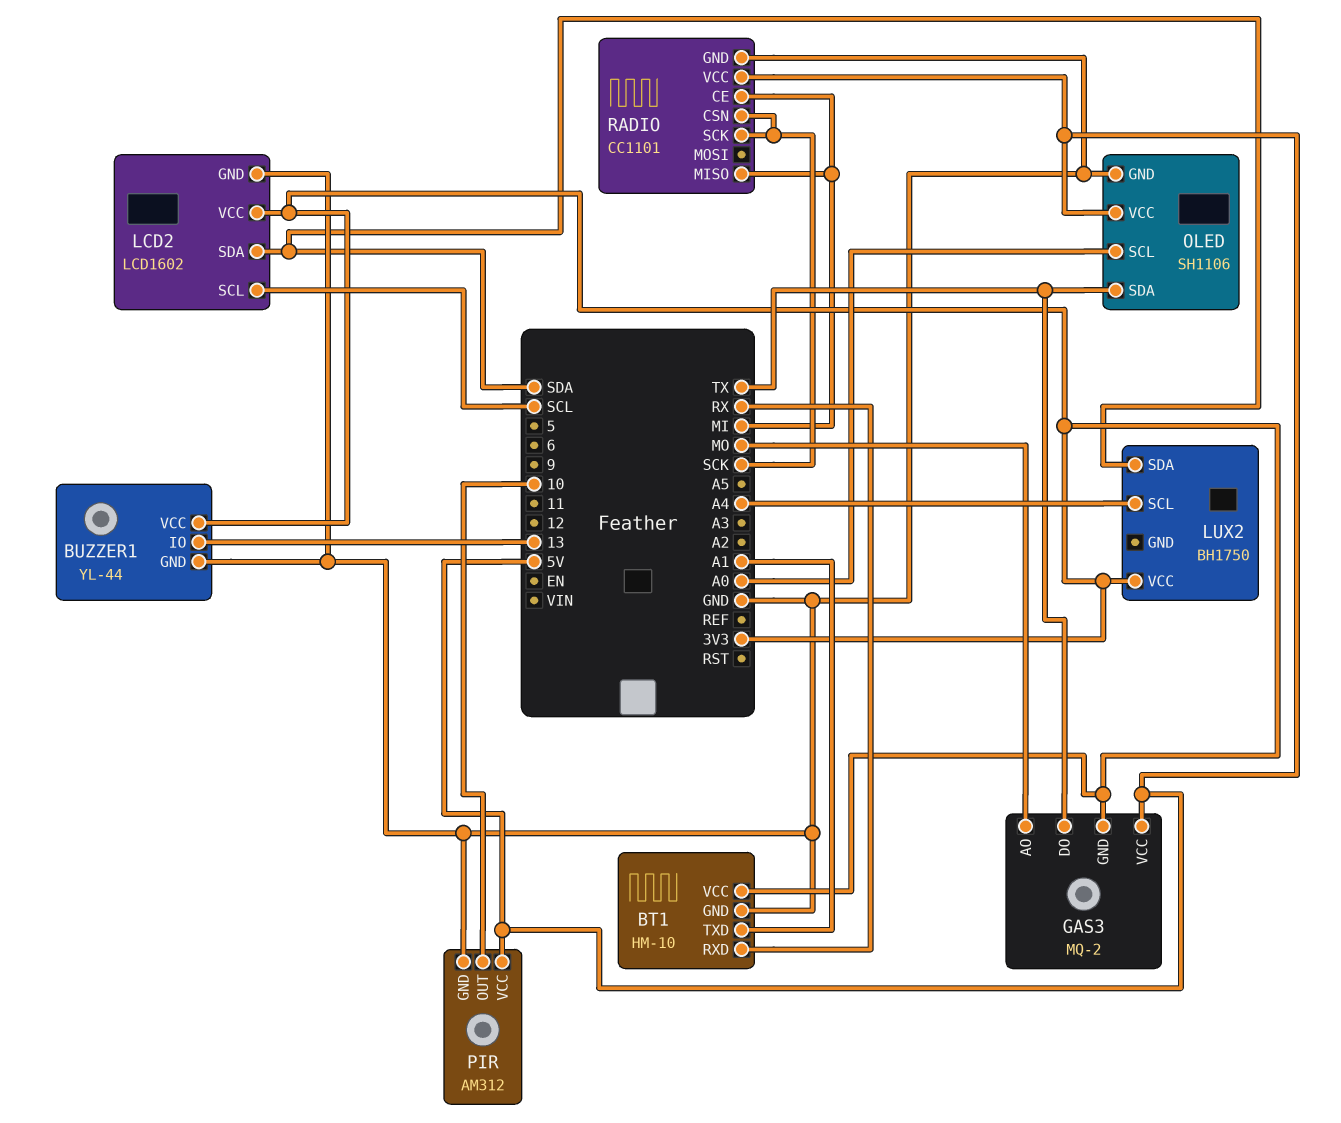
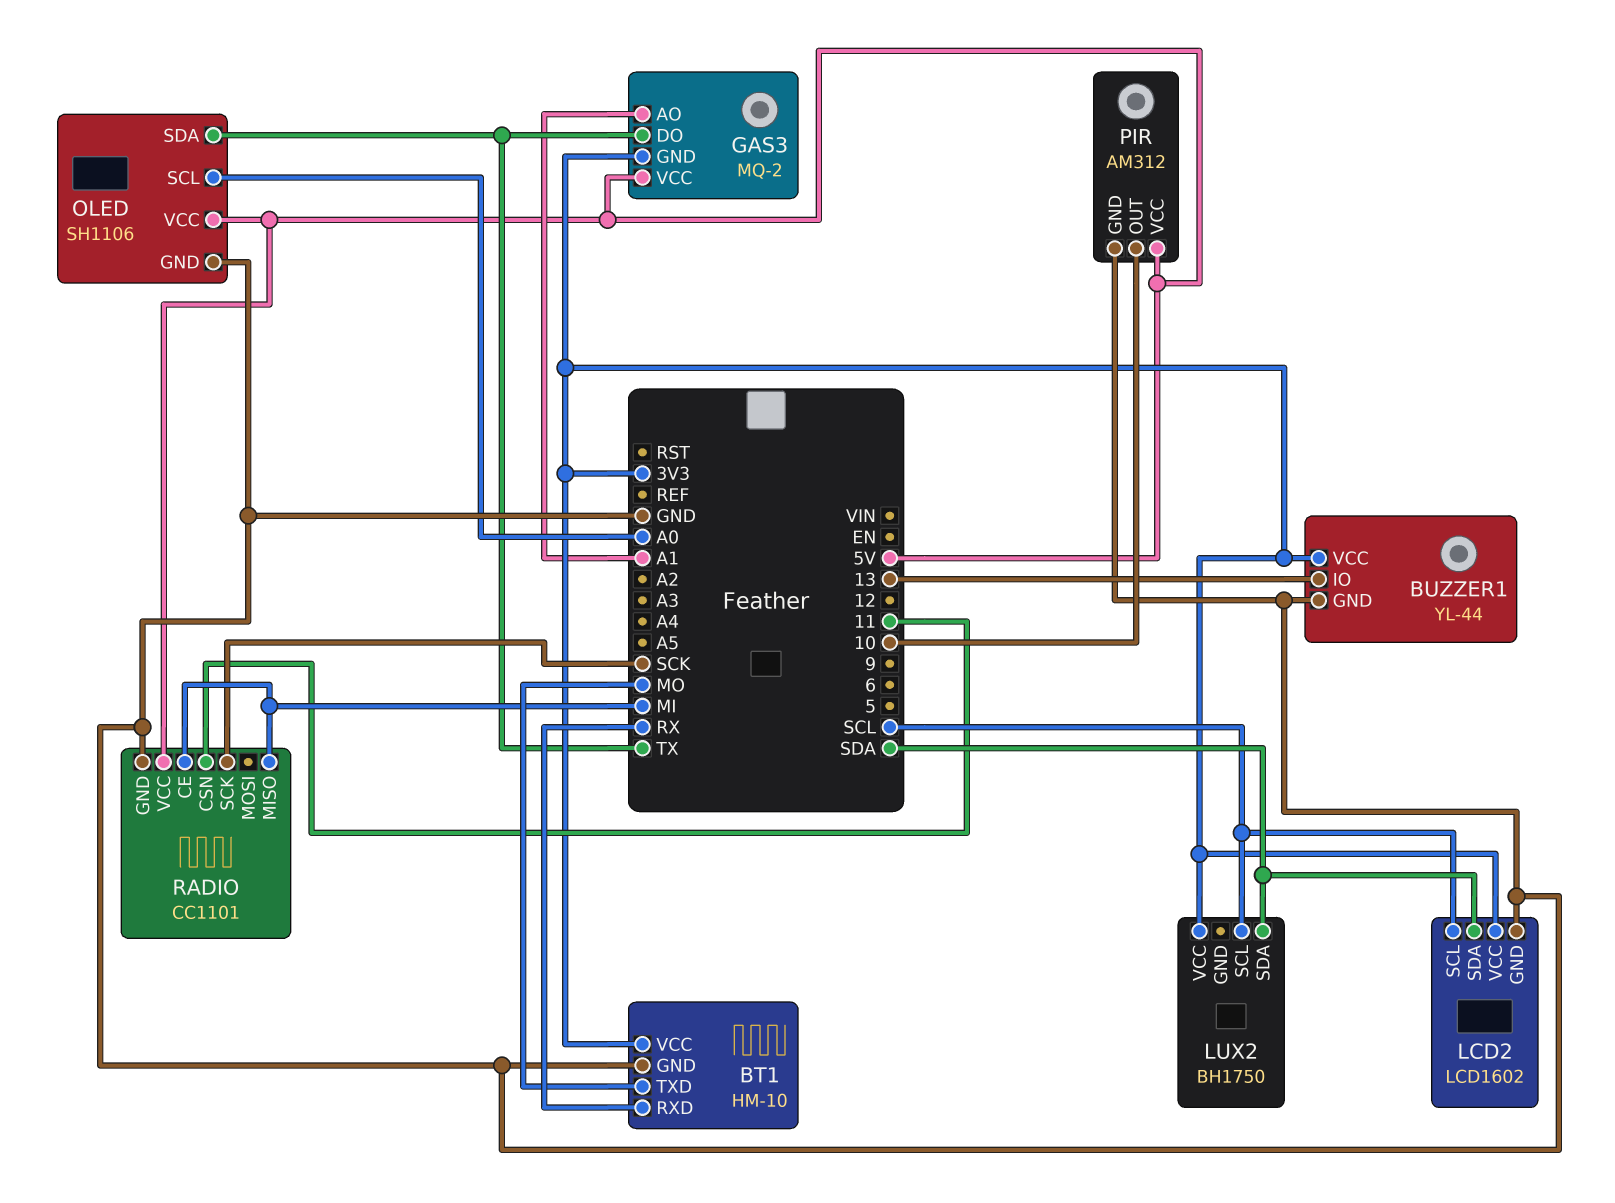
BT1 pin TXD: A1 -> MO
GAS3 pin AO: MO -> A1
LUX2 pin SCL: A4 -> SCL
RADIO pin CSN: SCK -> 11

